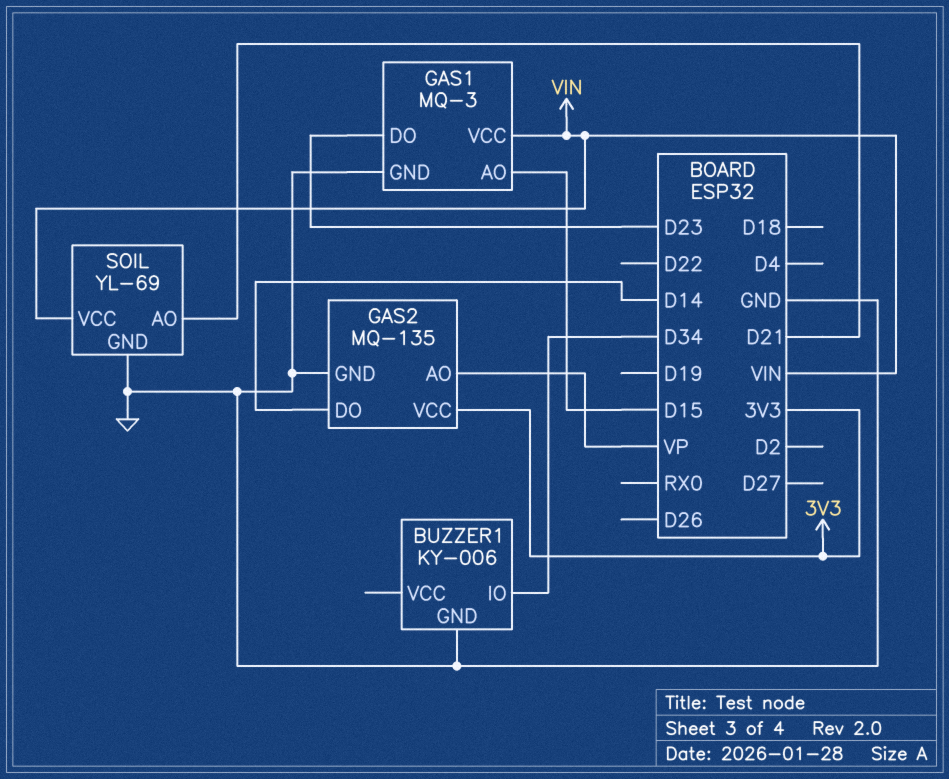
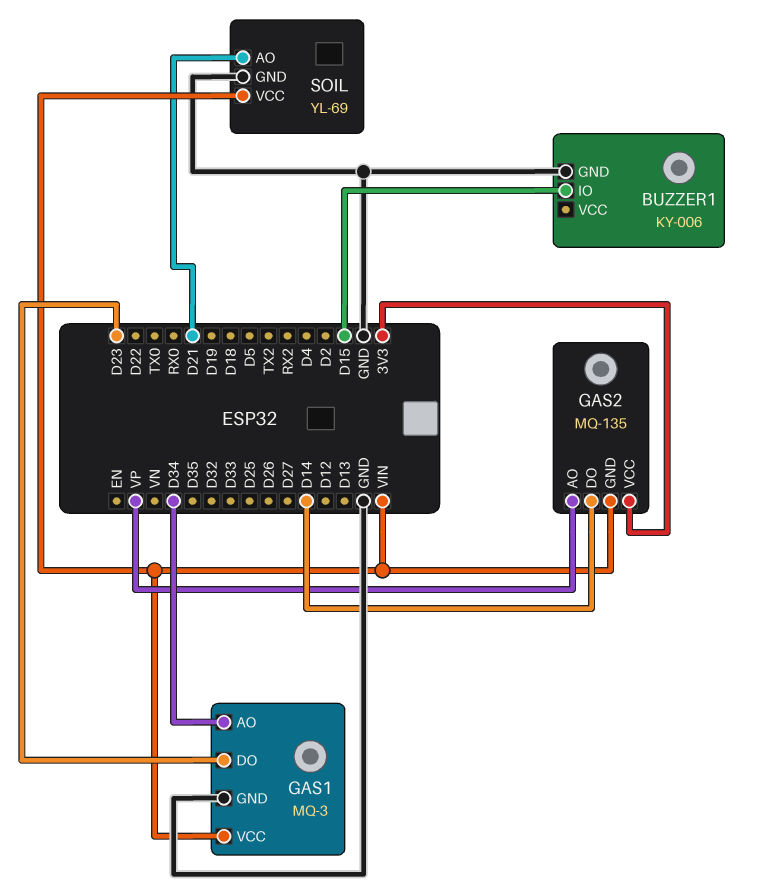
BUZZER1 pin IO: D34 -> D15
GAS1 pin AO: D15 -> D34
GAS2 pin GND: GND -> VIN

